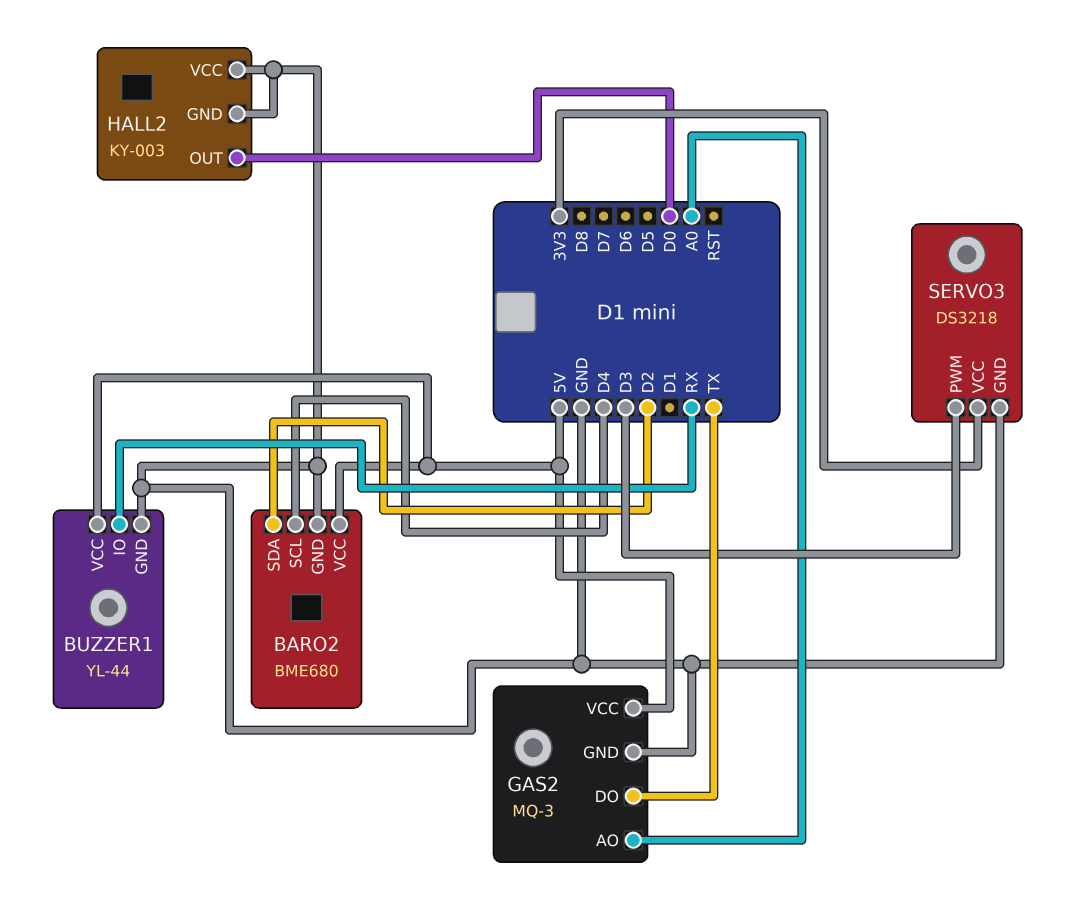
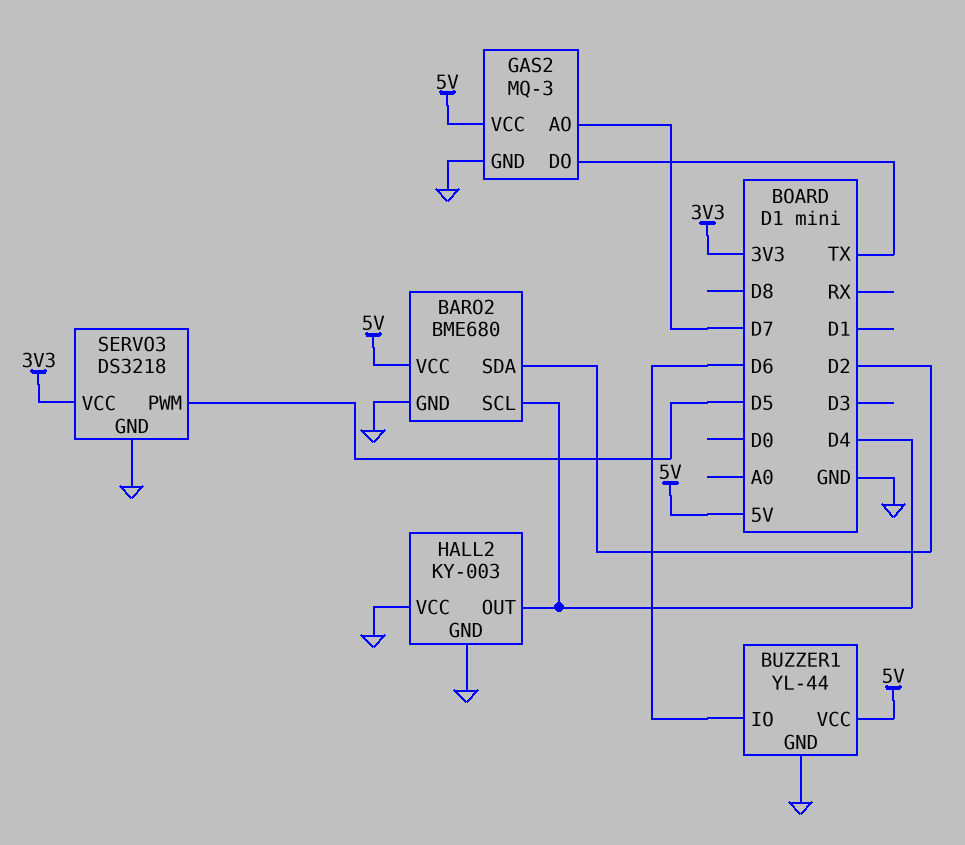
BUZZER1 pin IO: RX -> D6
GAS2 pin AO: A0 -> D7
HALL2 pin OUT: D0 -> D4
SERVO3 pin PWM: D3 -> D5

